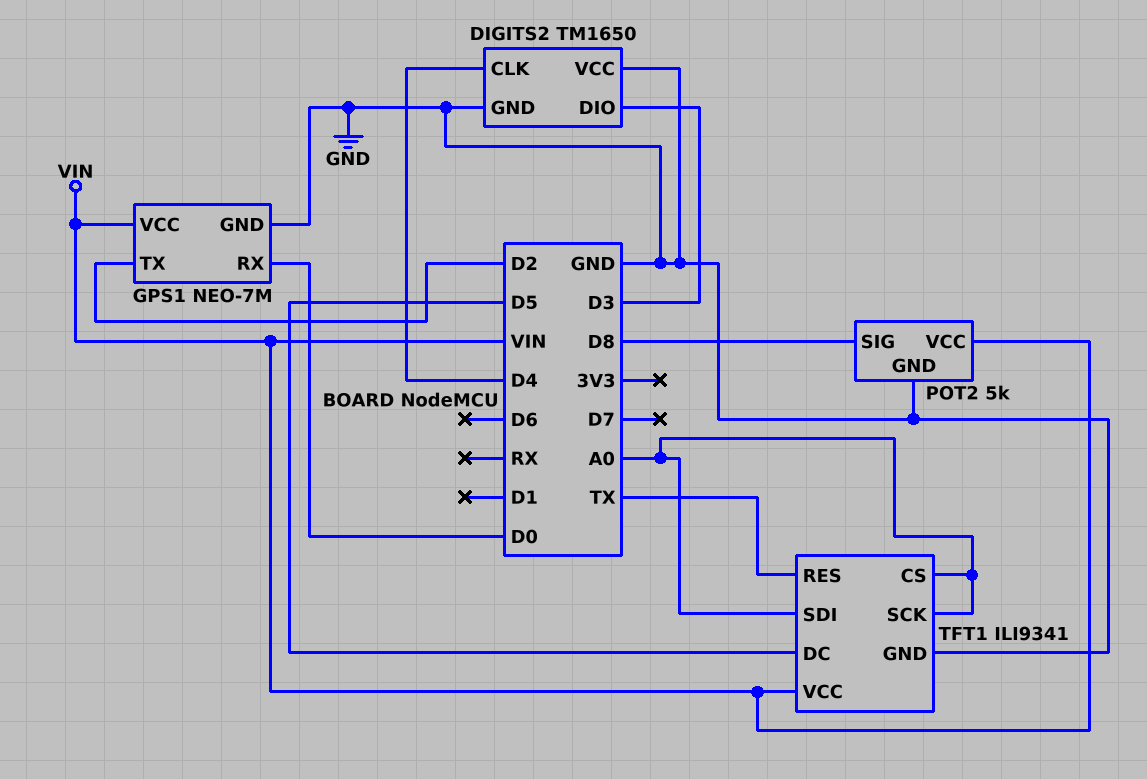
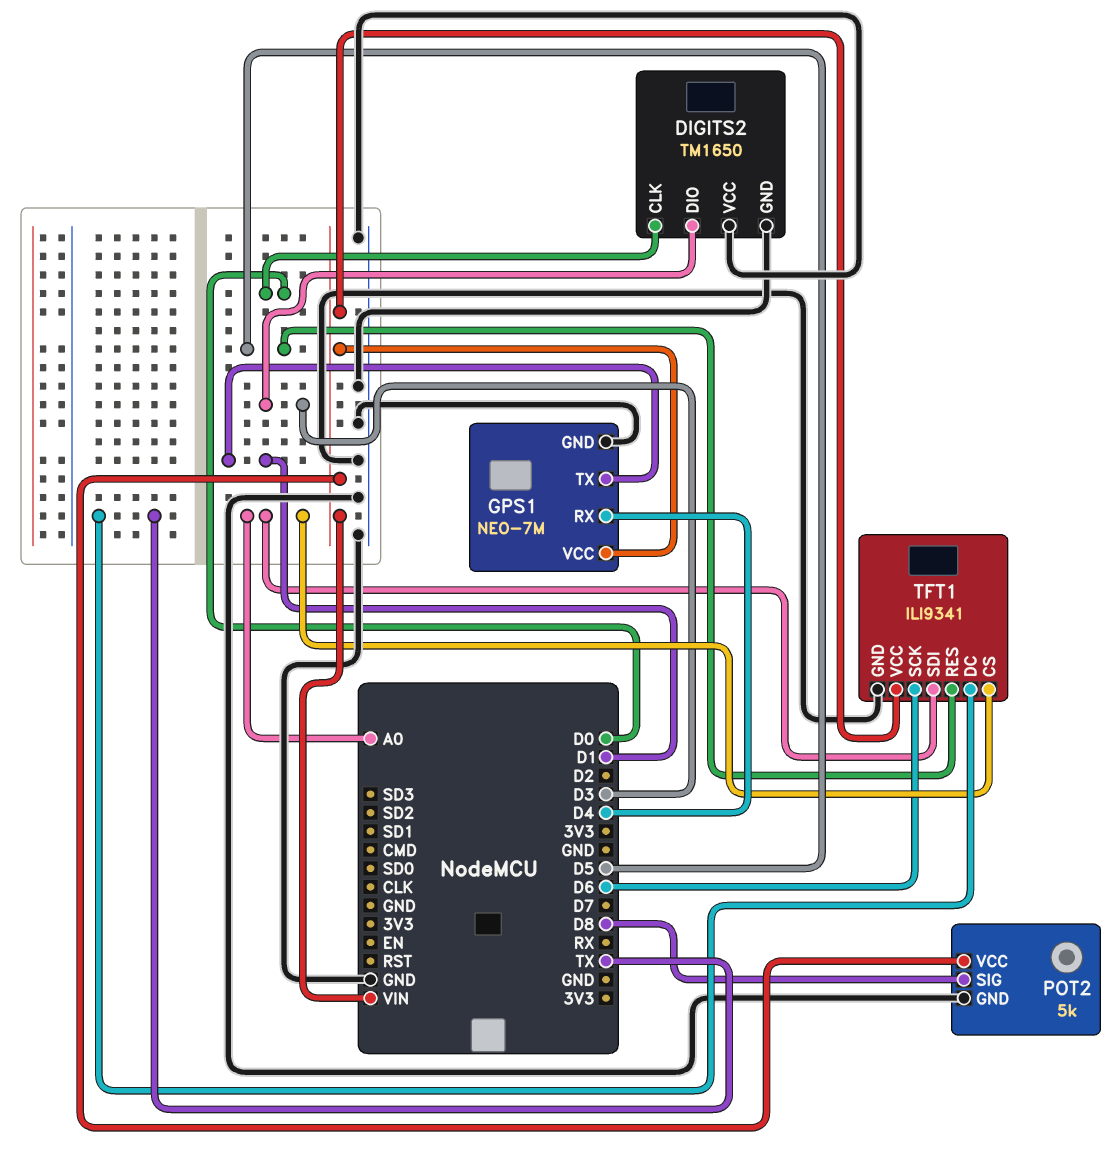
DIGITS2 pin CLK: D4 -> D0
GPS1 pin RX: D0 -> D4
GPS1 pin TX: D2 -> D1
TFT1 pin DC: D5 -> TX
TFT1 pin RES: TX -> D5
TFT1 pin SCK: A0 -> D6

